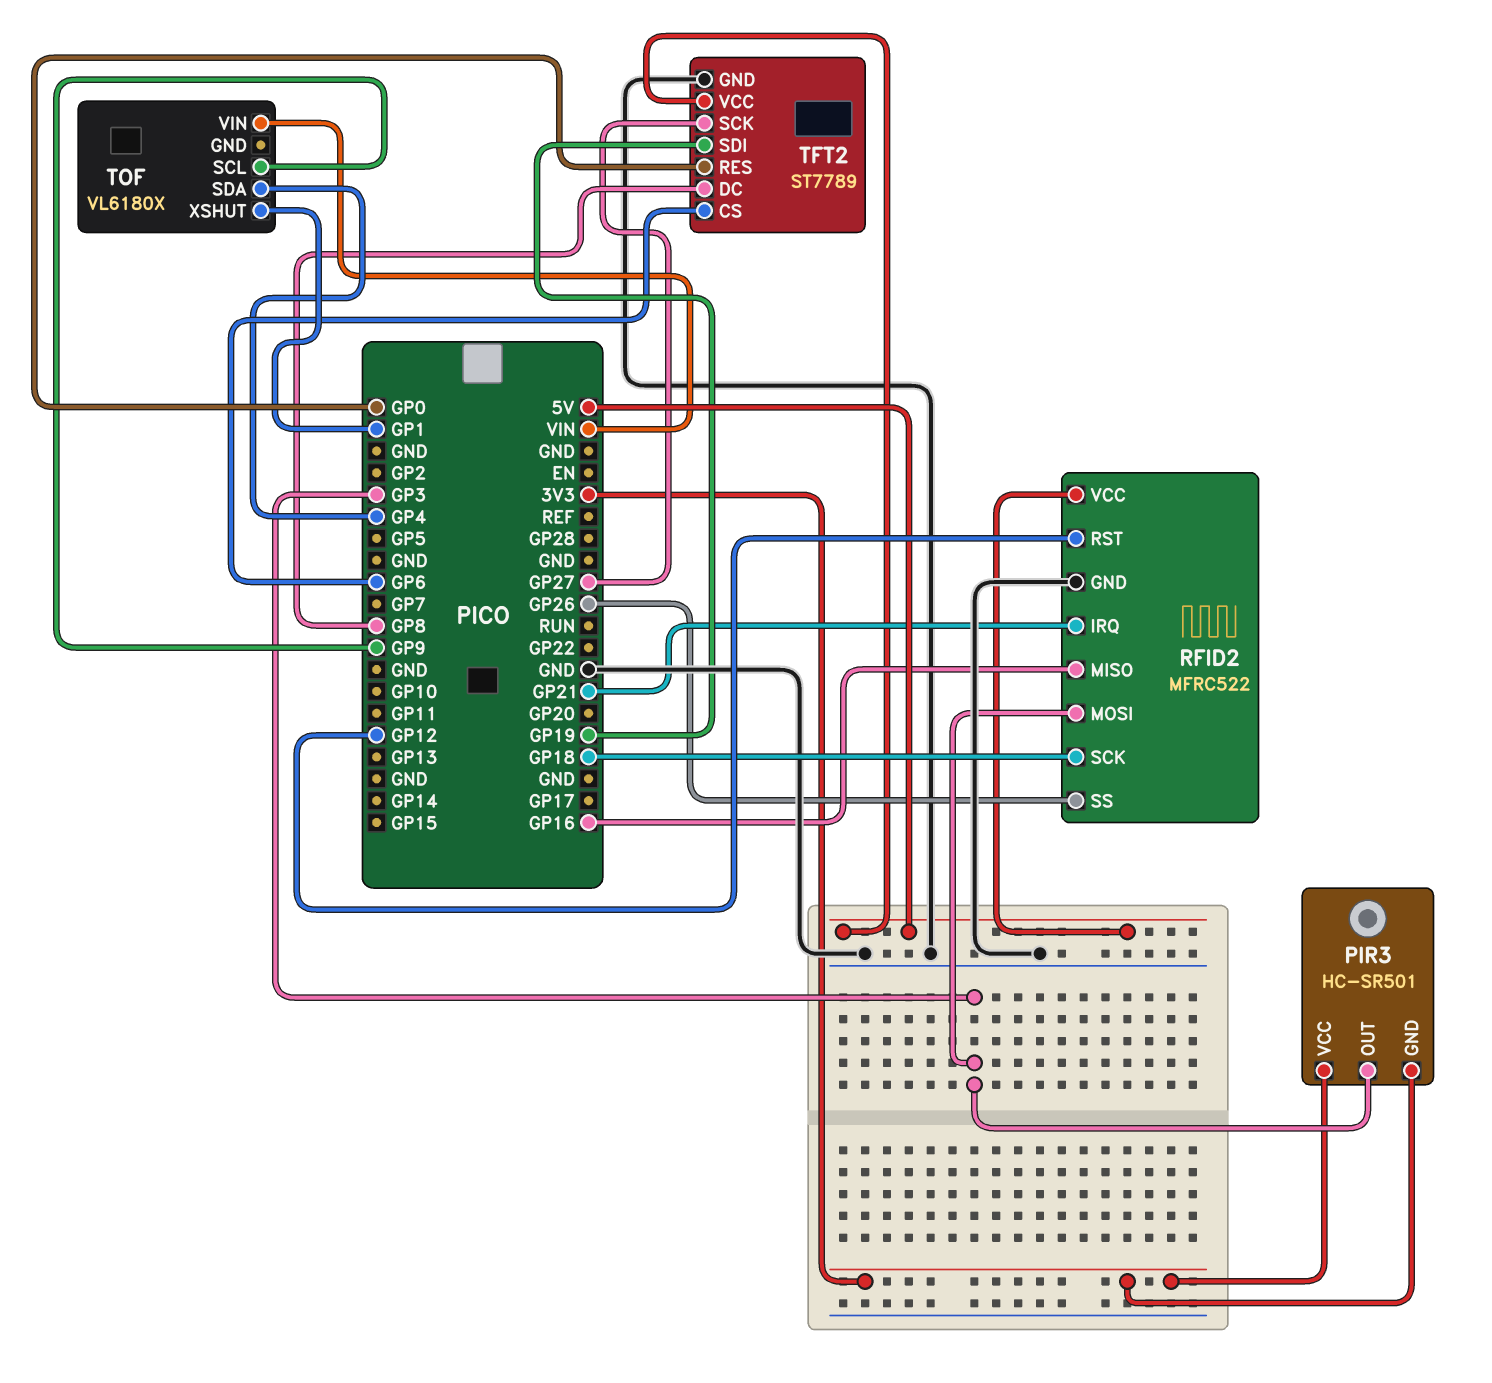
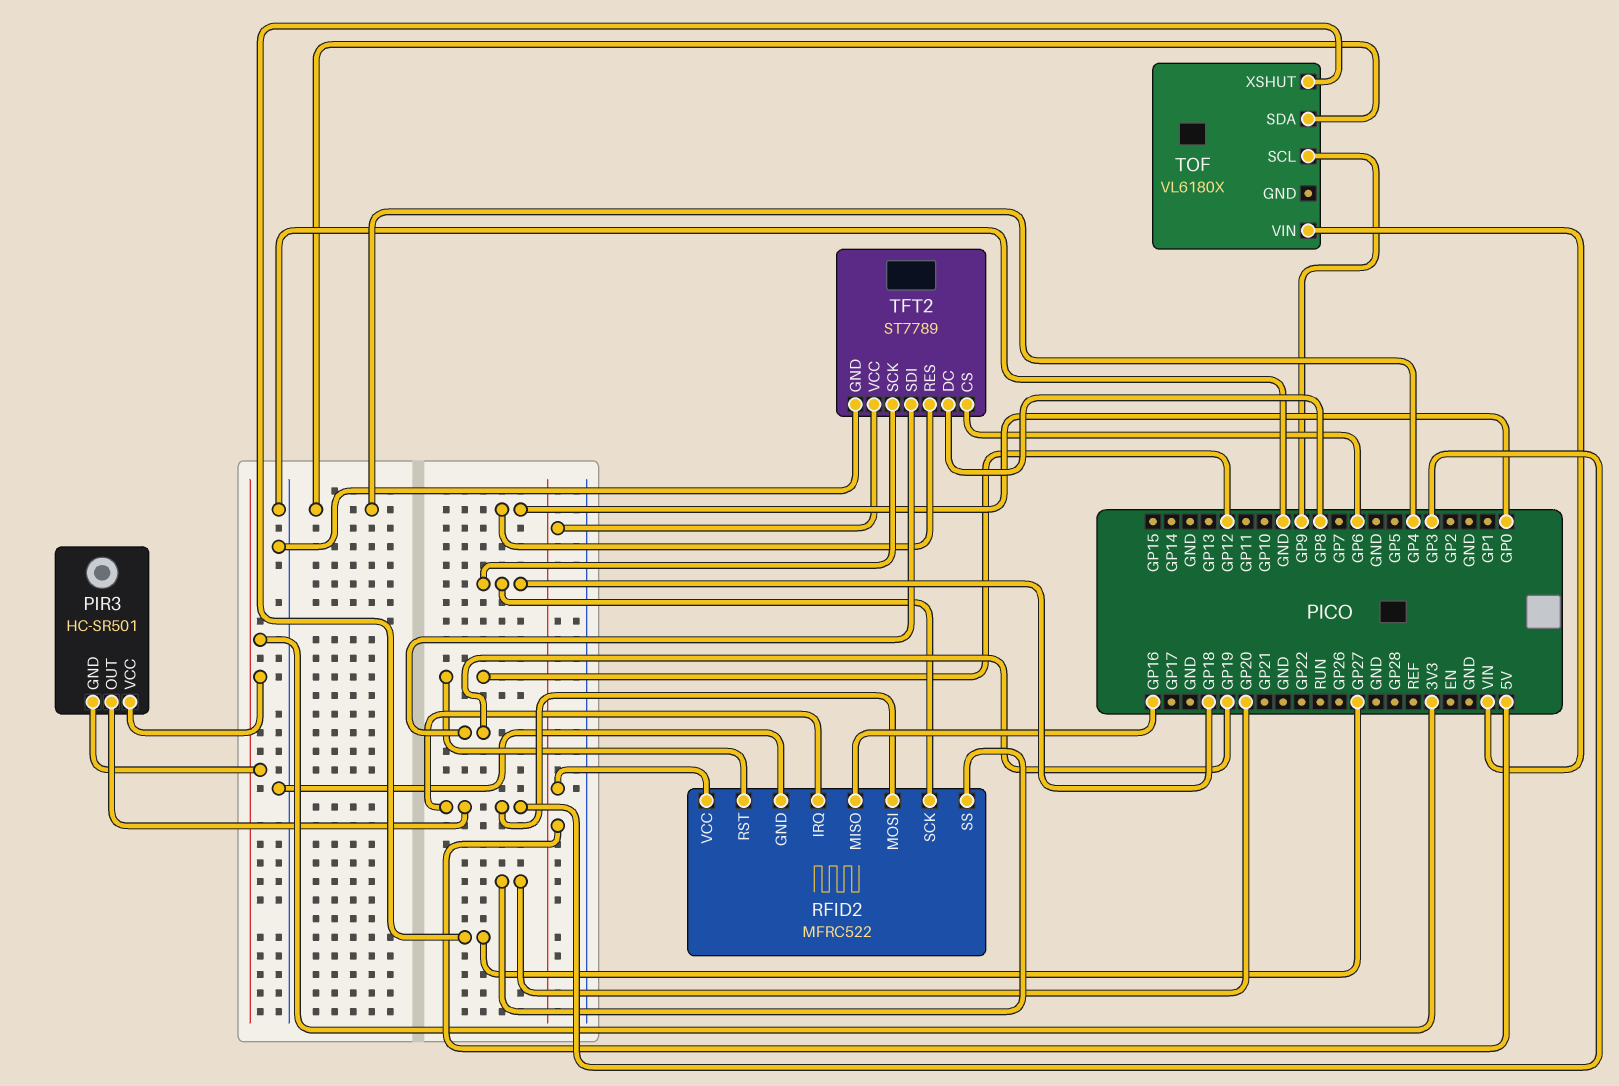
RFID2 pin IRQ: GP21 -> GP3
RFID2 pin SS: GP26 -> GP20
TFT2 pin SCK: GP27 -> GP18
TOF pin XSHUT: GP1 -> GP27

